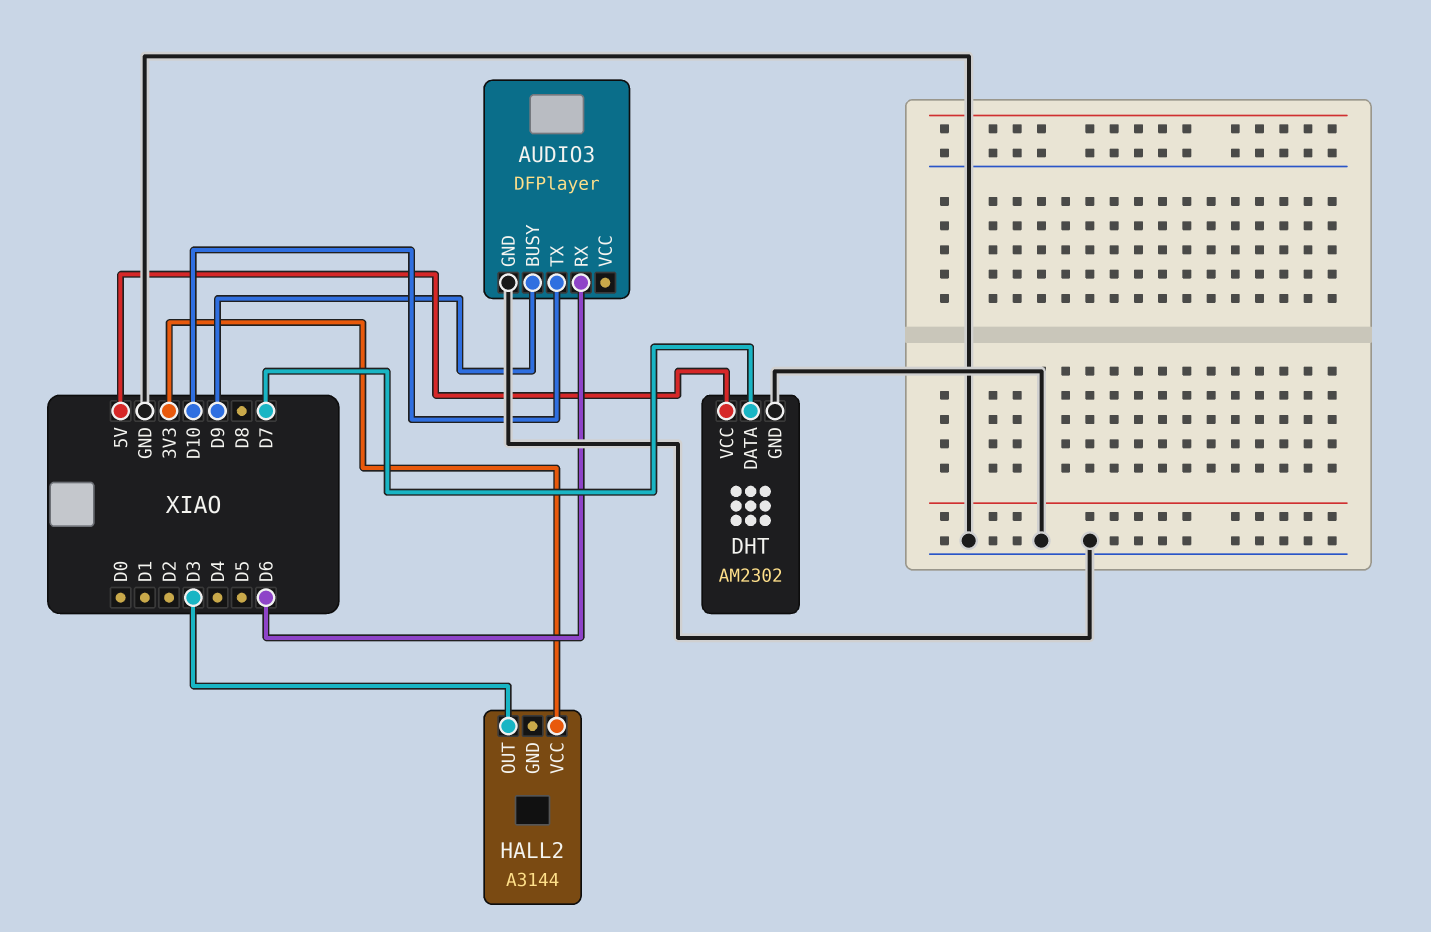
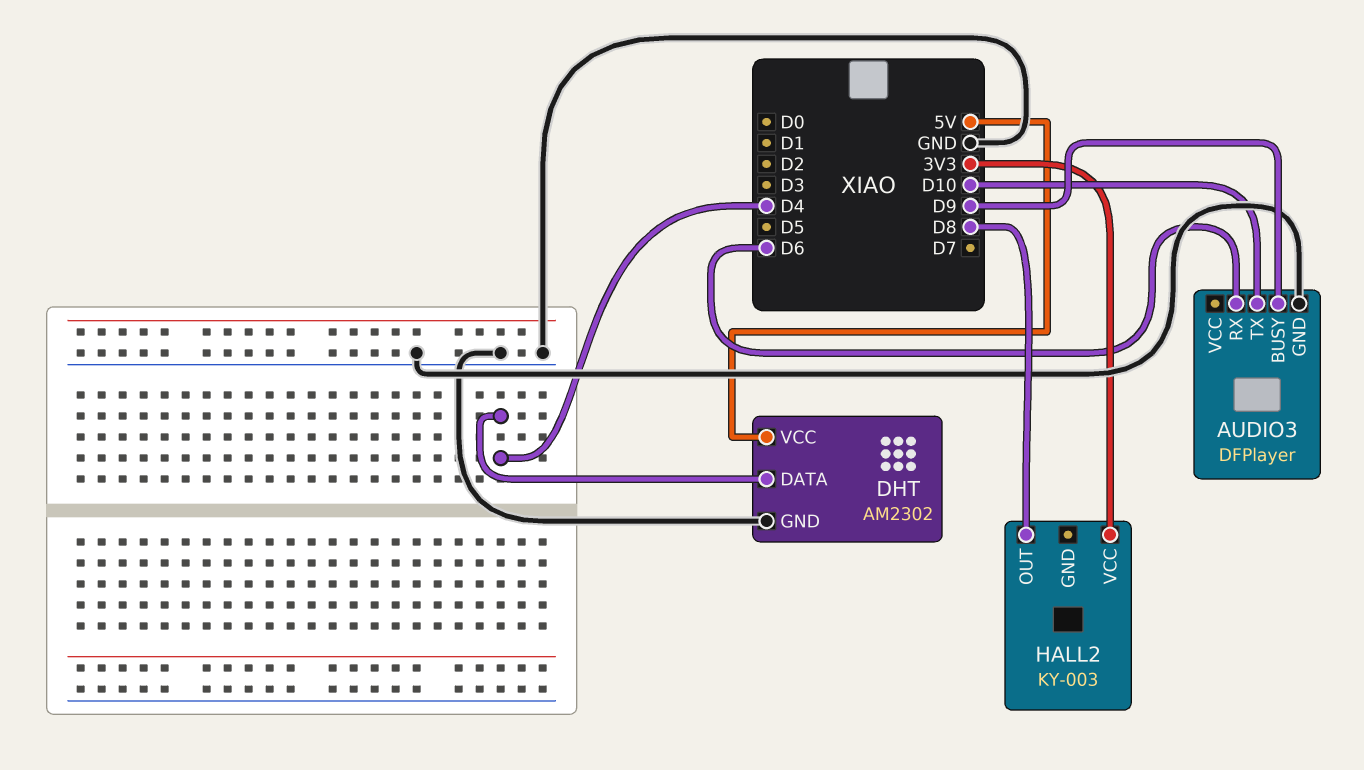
DHT pin DATA: D7 -> D4
HALL2: A3144 -> KY-003
HALL2 pin OUT: D3 -> D8

